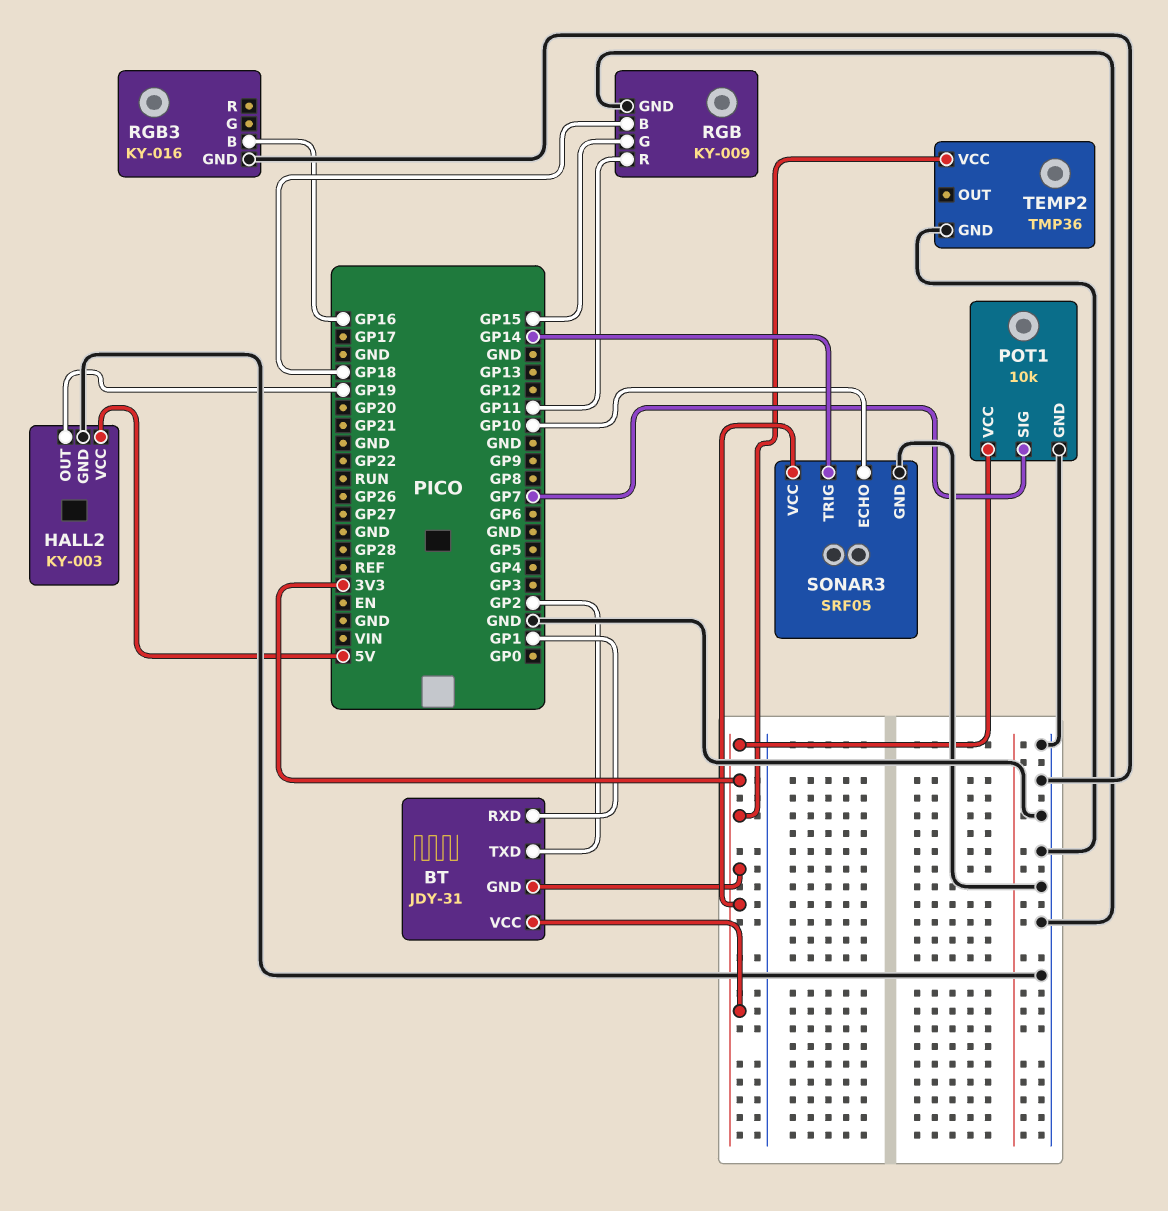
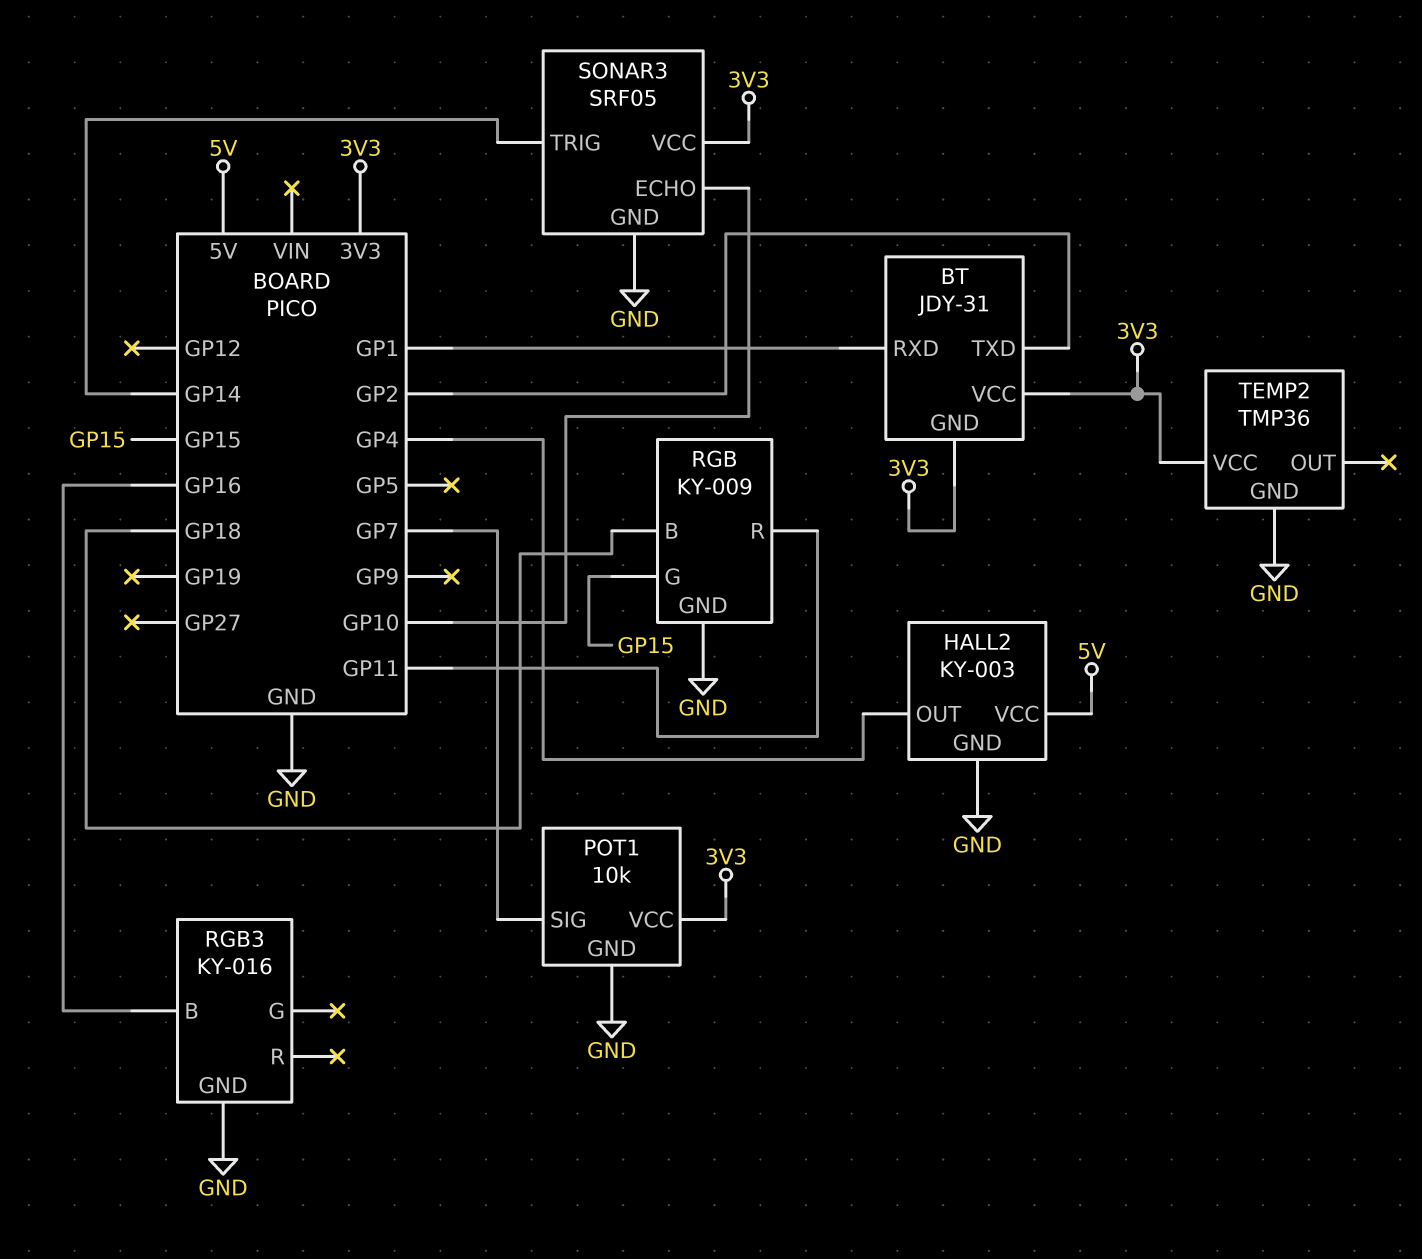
HALL2 pin OUT: GP19 -> GP4

